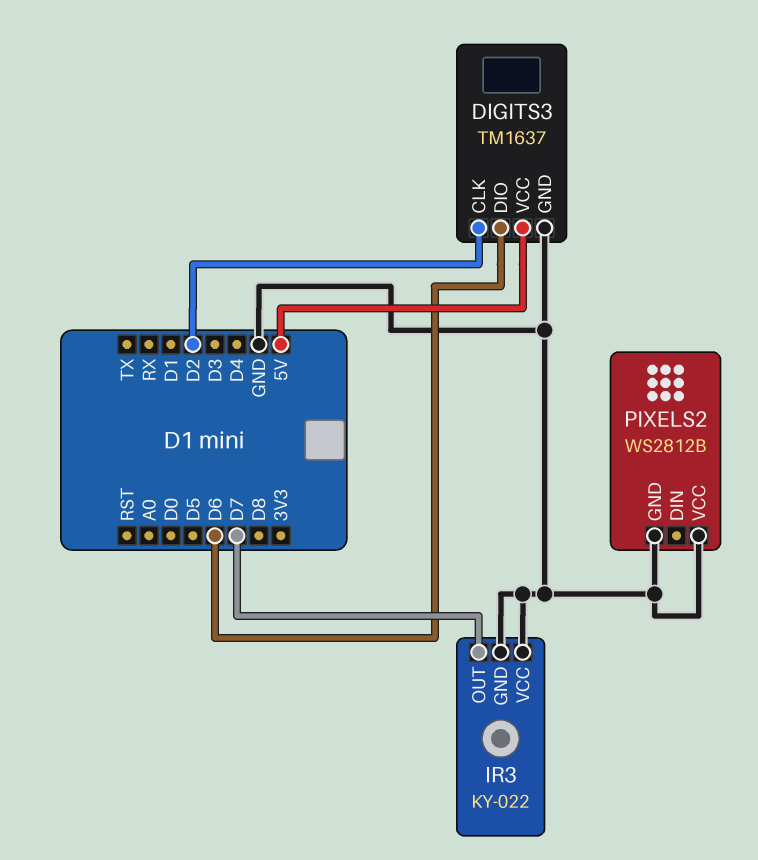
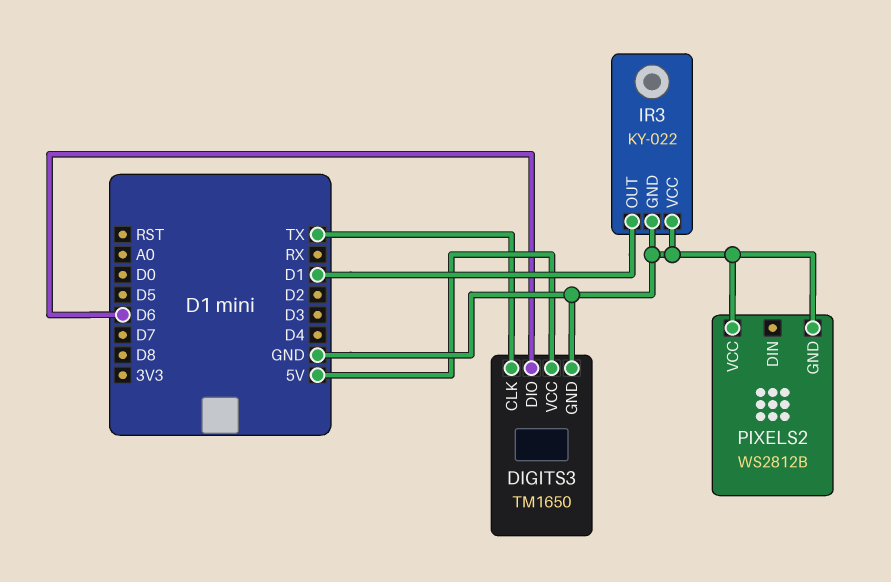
DIGITS3: TM1637 -> TM1650
DIGITS3 pin CLK: D2 -> TX
IR3 pin OUT: D7 -> D1

